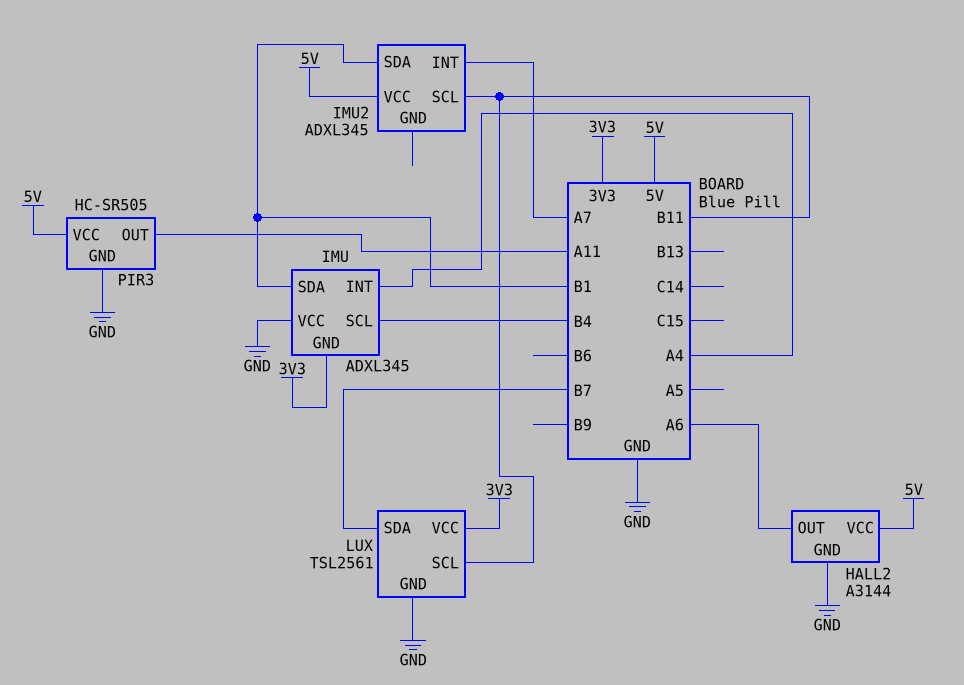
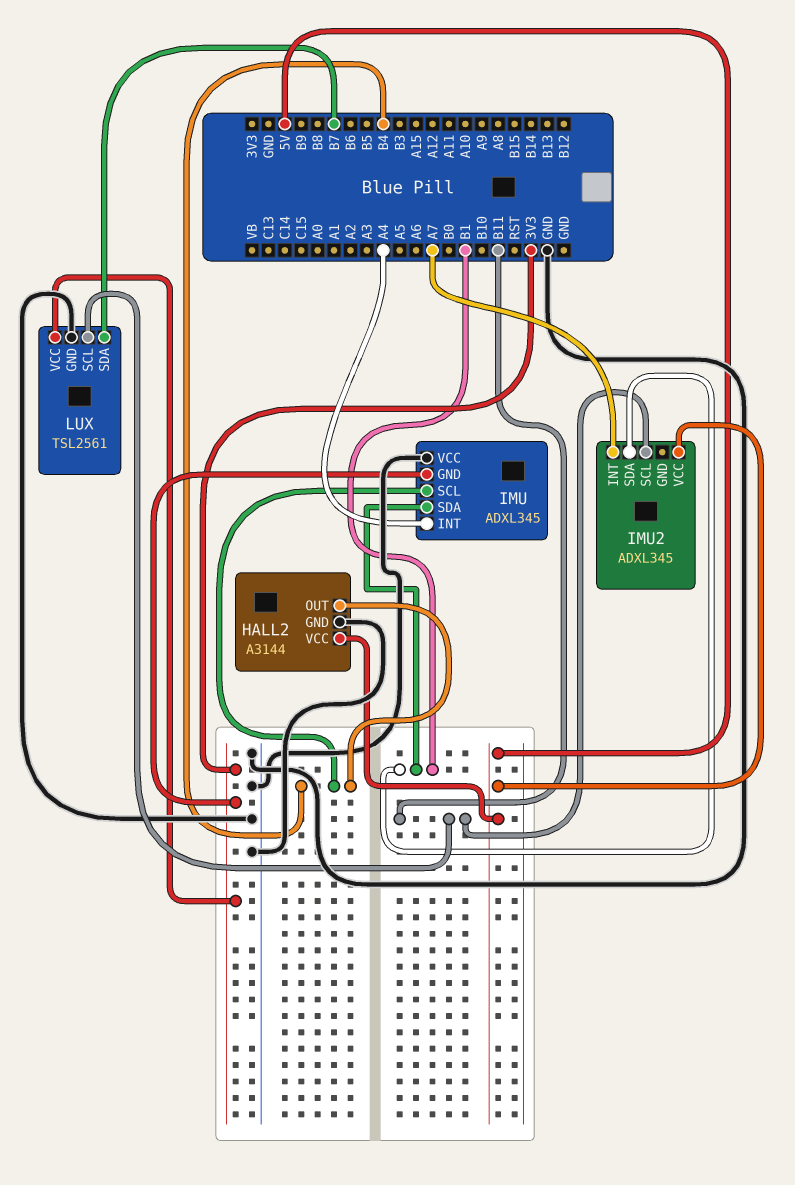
HALL2 pin OUT: A6 -> B4
PIR3: HC-SR505 -> none
PIR3 pin GND: GND -> none
PIR3 pin OUT: A11 -> none
PIR3 pin VCC: 5V -> none

